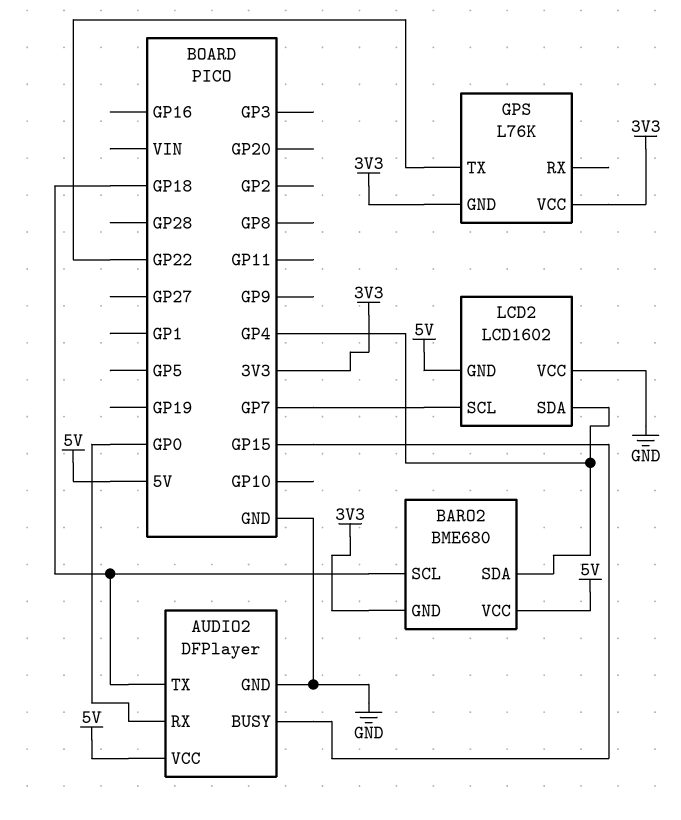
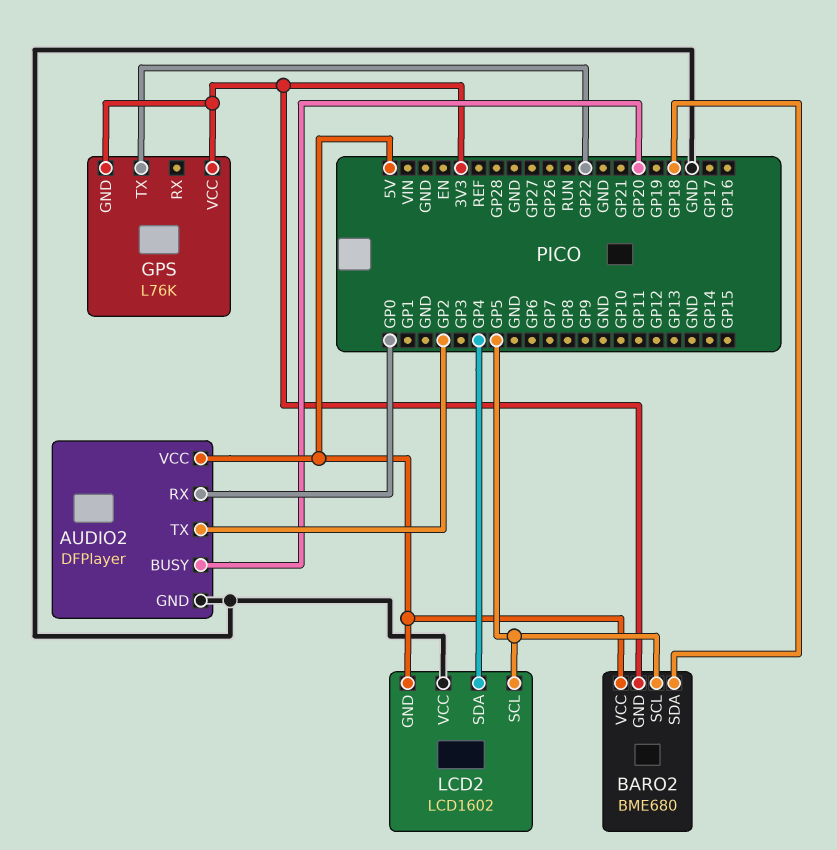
AUDIO2 pin BUSY: GP15 -> GP20
AUDIO2 pin TX: GP18 -> GP2
BARO2 pin SCL: GP18 -> GP5
BARO2 pin SDA: GP4 -> GP18
LCD2 pin SCL: GP7 -> GP5

